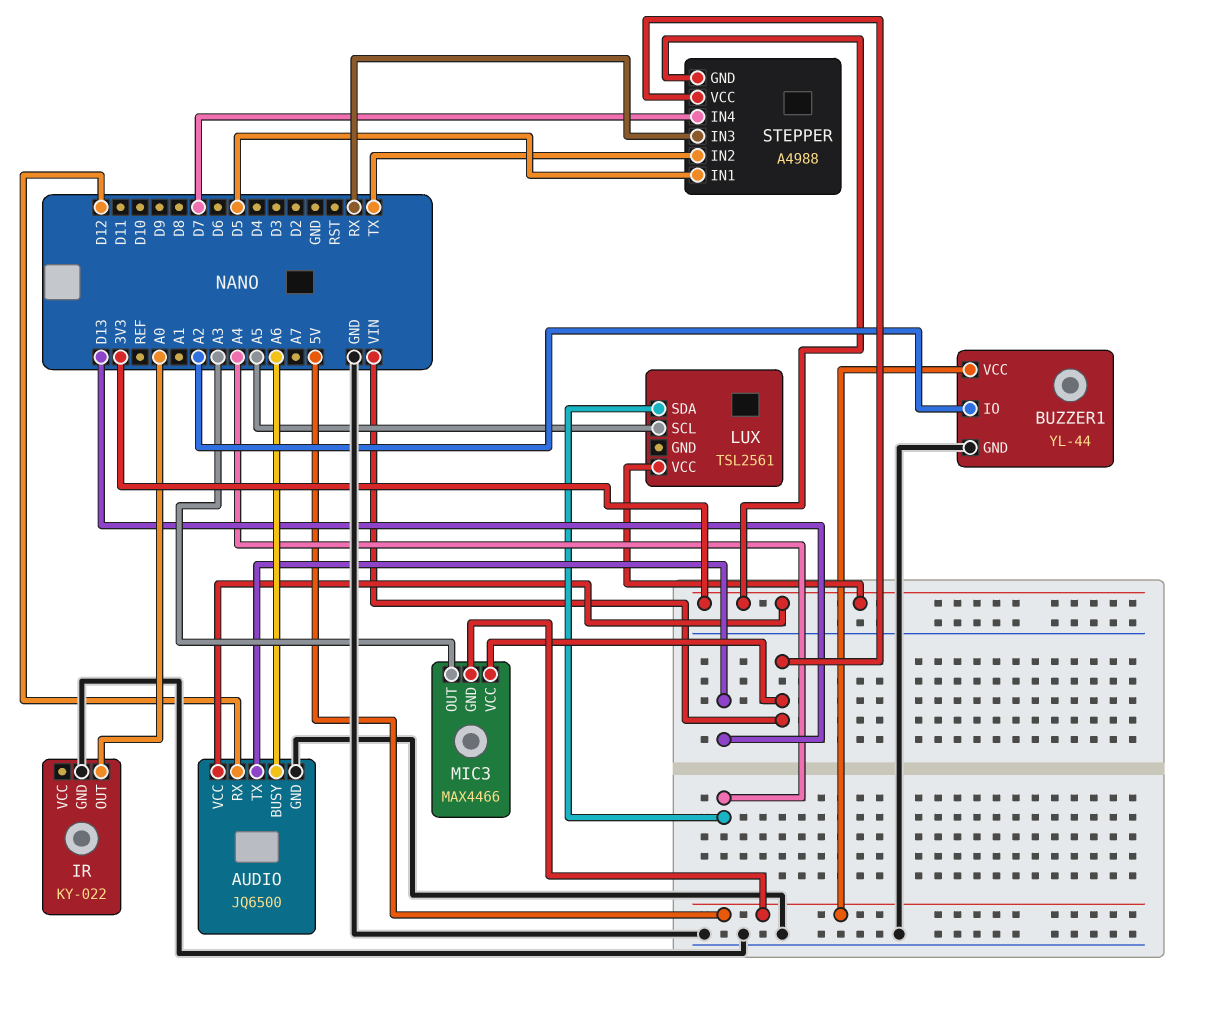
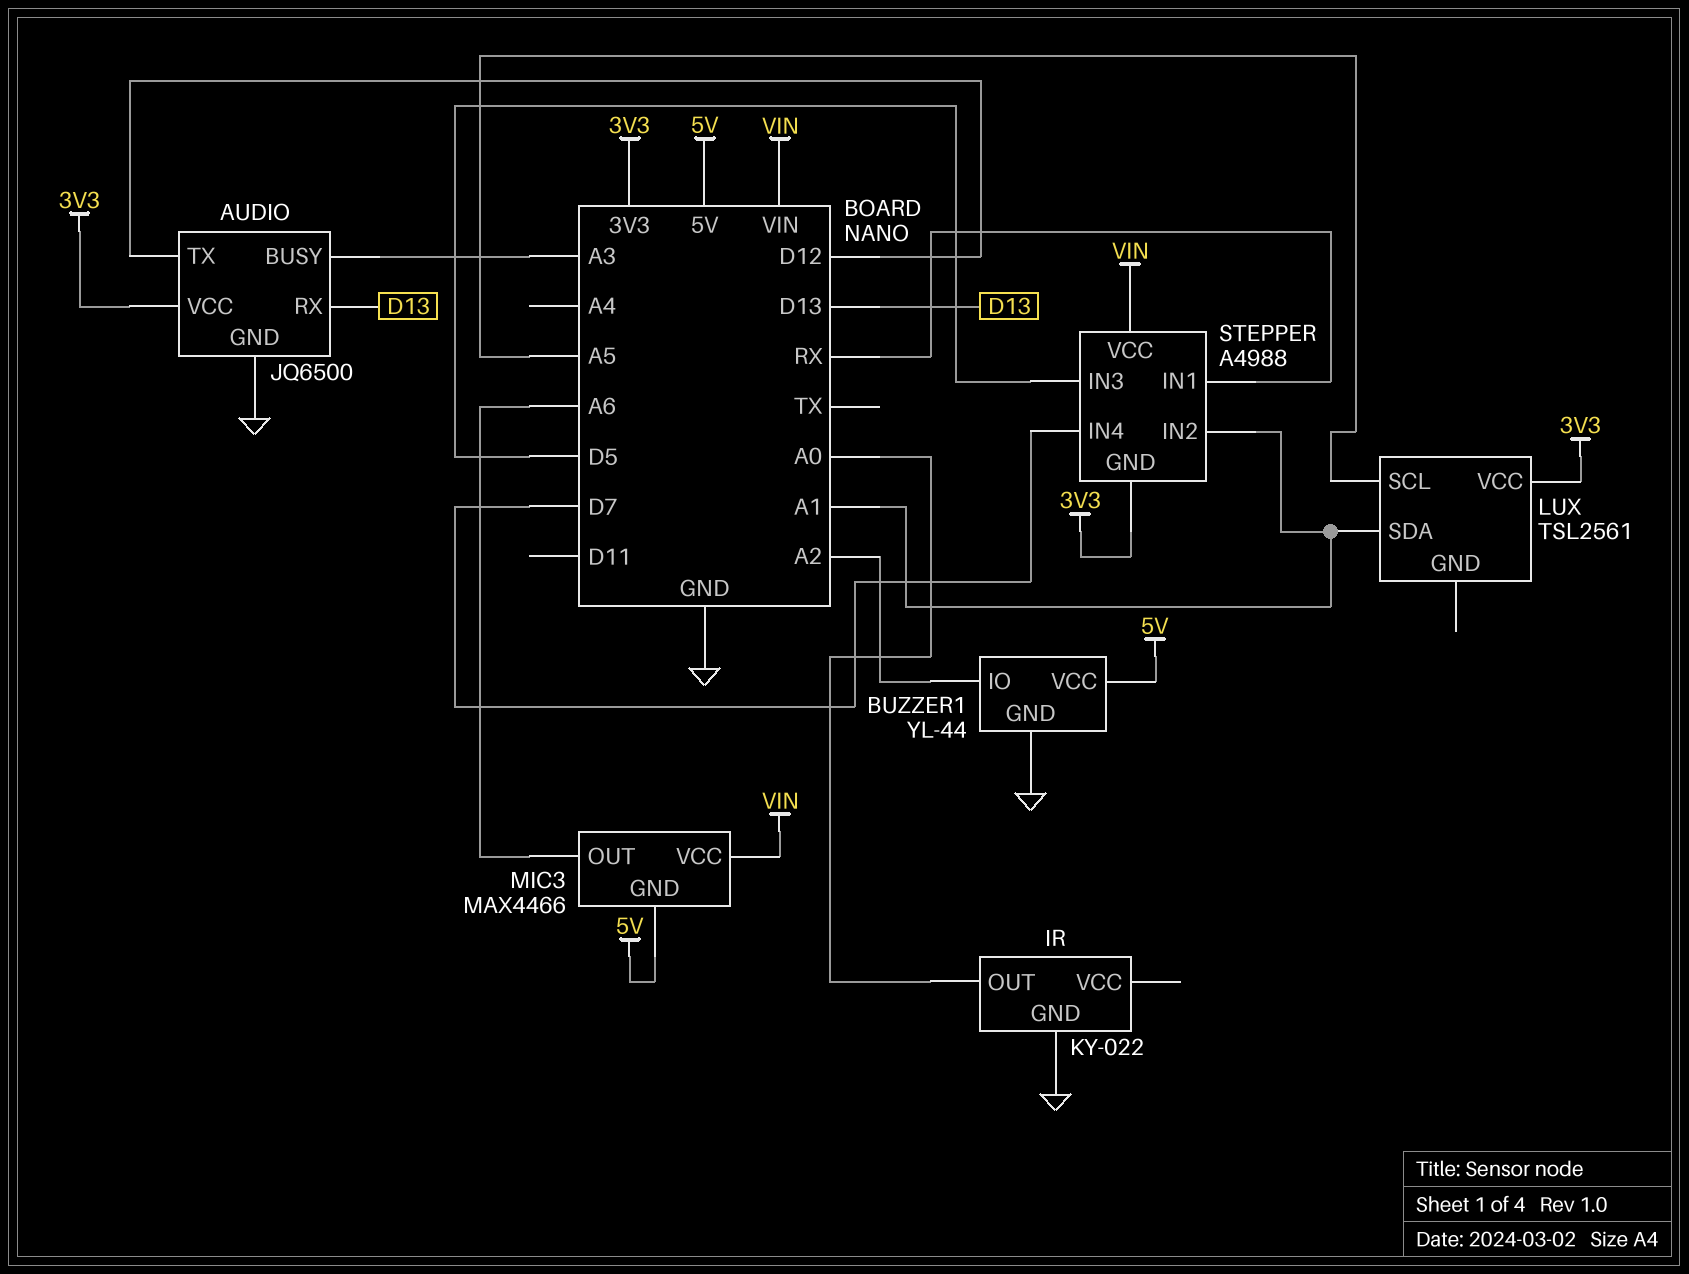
AUDIO pin BUSY: A6 -> A3
AUDIO pin RX: D12 -> D13
AUDIO pin TX: D13 -> D12
LUX pin SDA: A4 -> A1
MIC3 pin OUT: A3 -> A6
STEPPER pin IN1: D5 -> RX
STEPPER pin IN2: TX -> A1
STEPPER pin IN3: RX -> D5

